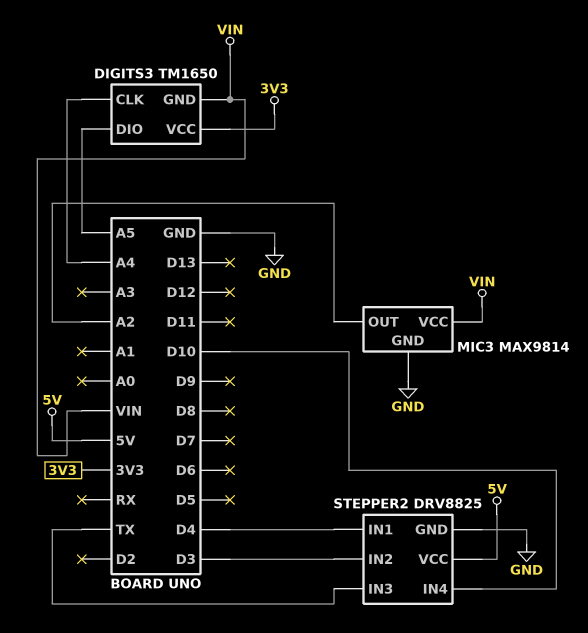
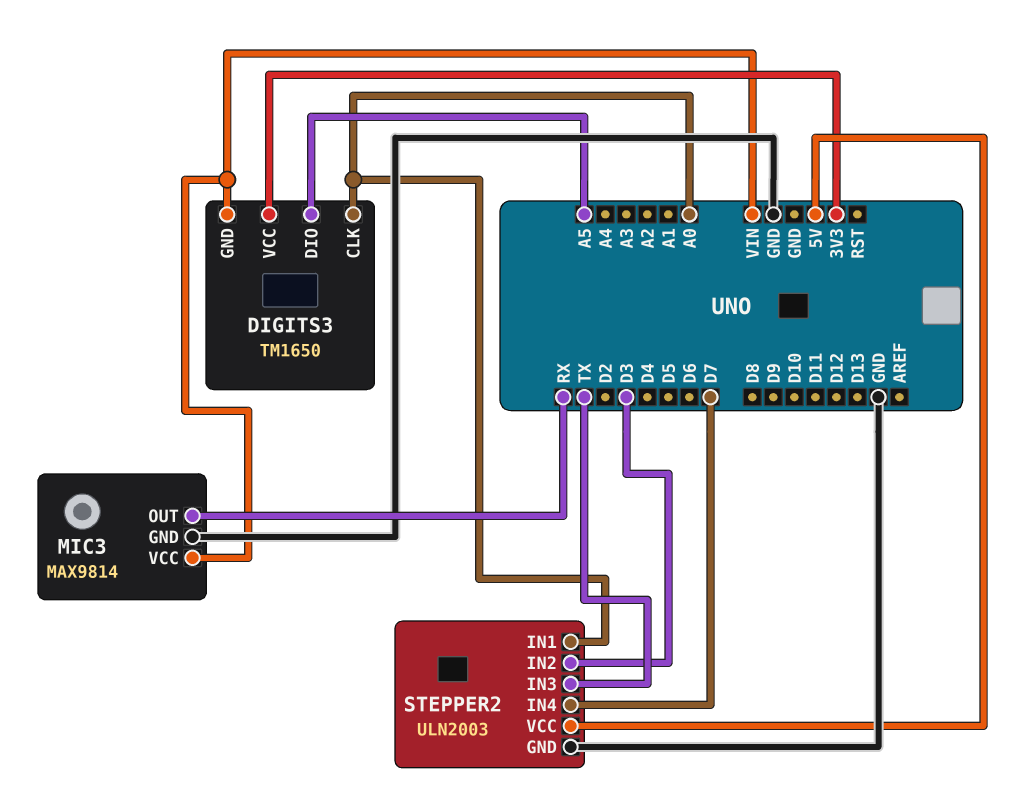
DIGITS3 pin CLK: A4 -> A0
MIC3 pin OUT: A2 -> RX
STEPPER2: DRV8825 -> ULN2003
STEPPER2 pin IN1: D4 -> A0
STEPPER2 pin IN4: D10 -> D7

